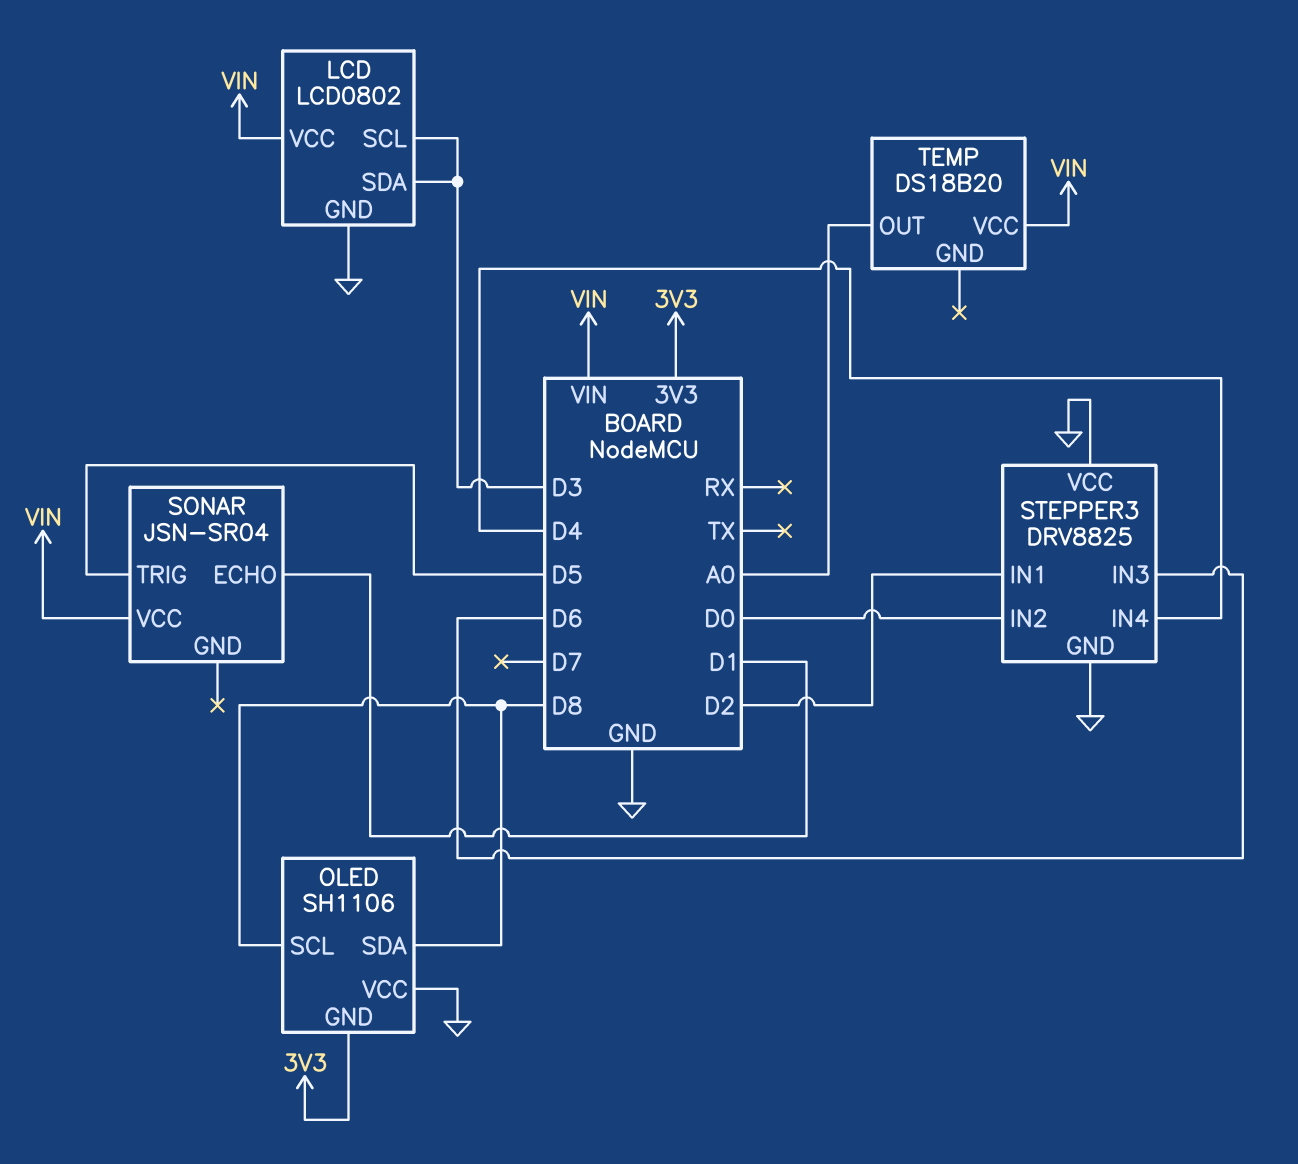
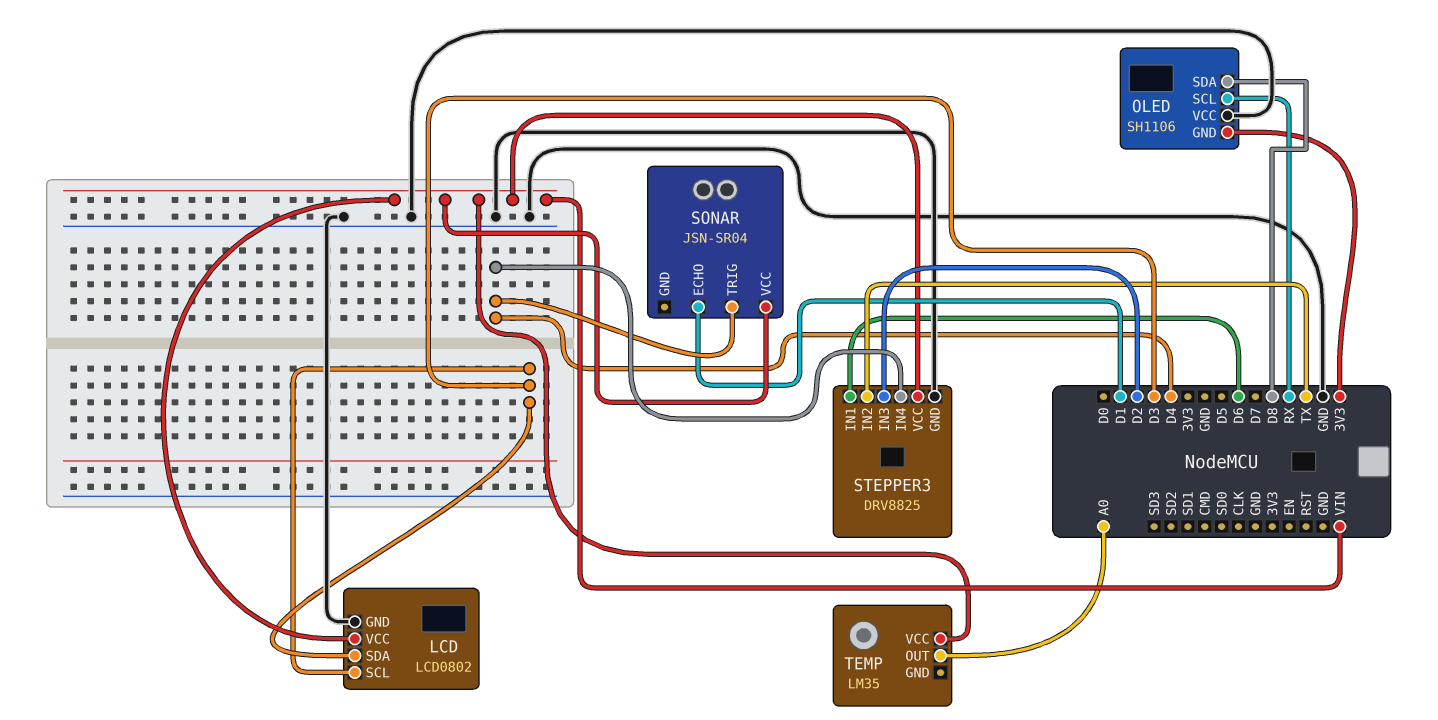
OLED pin SCL: D8 -> RX
SONAR pin TRIG: D5 -> D4
STEPPER3 pin IN1: D2 -> D6
STEPPER3 pin IN2: D0 -> TX
STEPPER3 pin IN3: D6 -> D2
STEPPER3 pin VCC: GND -> VIN
TEMP: DS18B20 -> LM35

